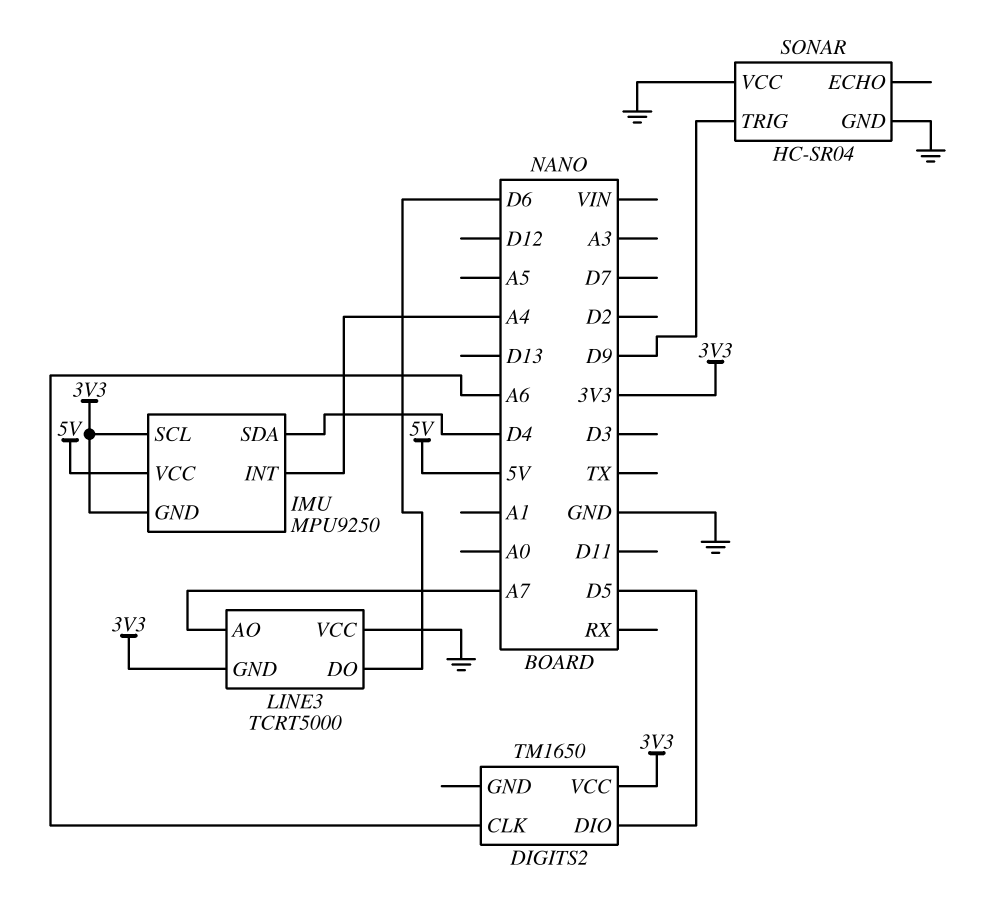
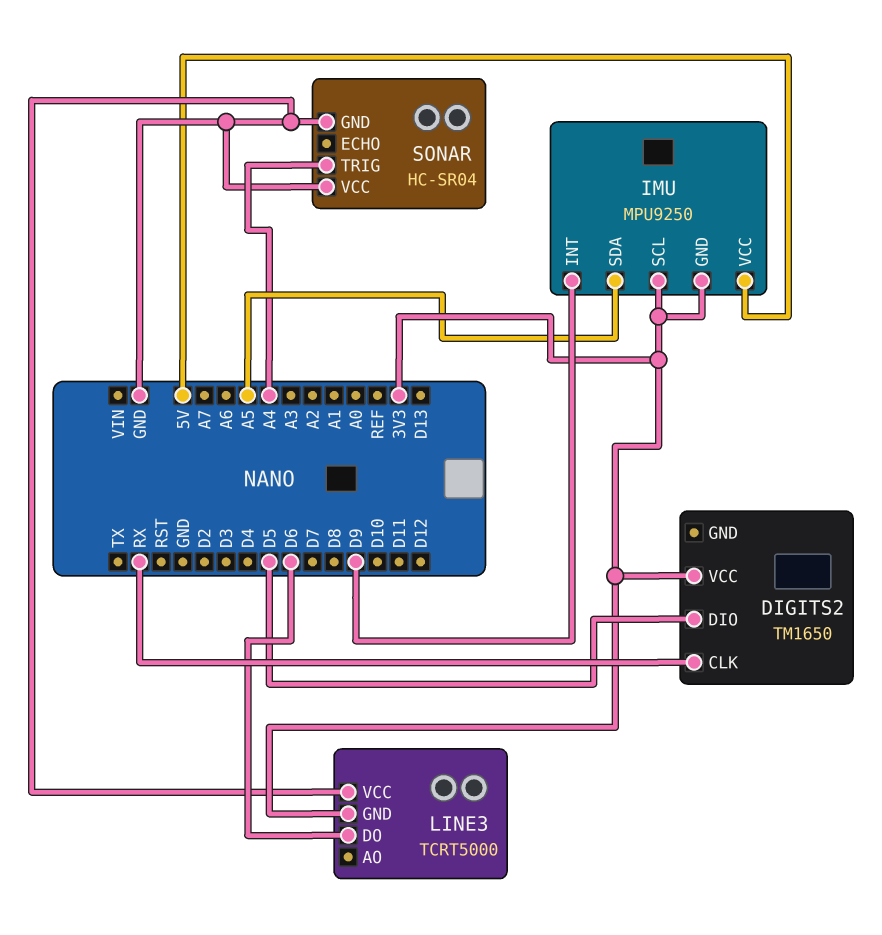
DIGITS2 pin CLK: A6 -> RX
IMU pin INT: A4 -> D9
IMU pin SDA: D4 -> A5
LINE3 pin AO: A7 -> none
SONAR pin TRIG: D9 -> A4

